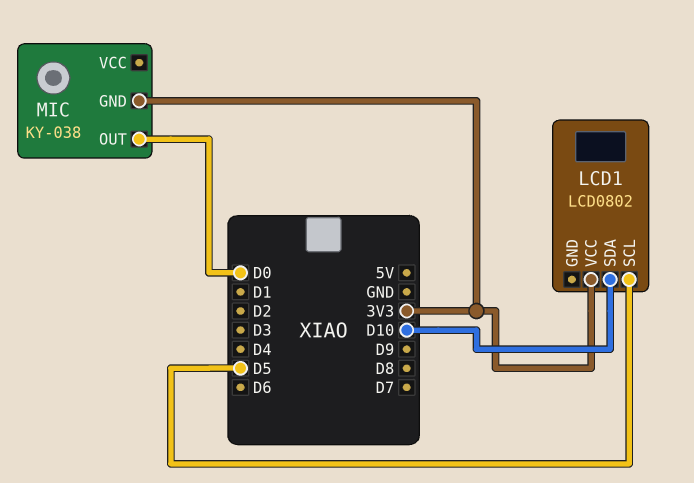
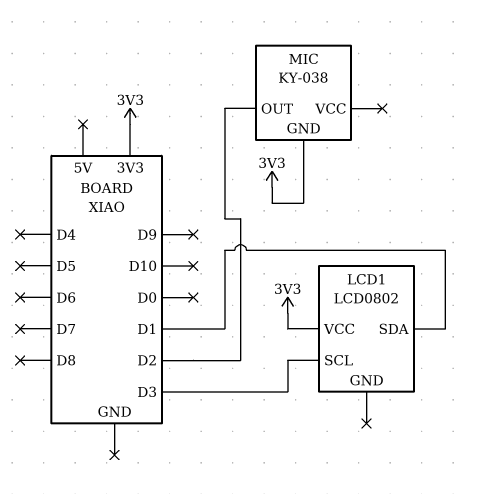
LCD1 pin SCL: D5 -> D3
LCD1 pin SDA: D10 -> D1
MIC pin OUT: D0 -> D2

